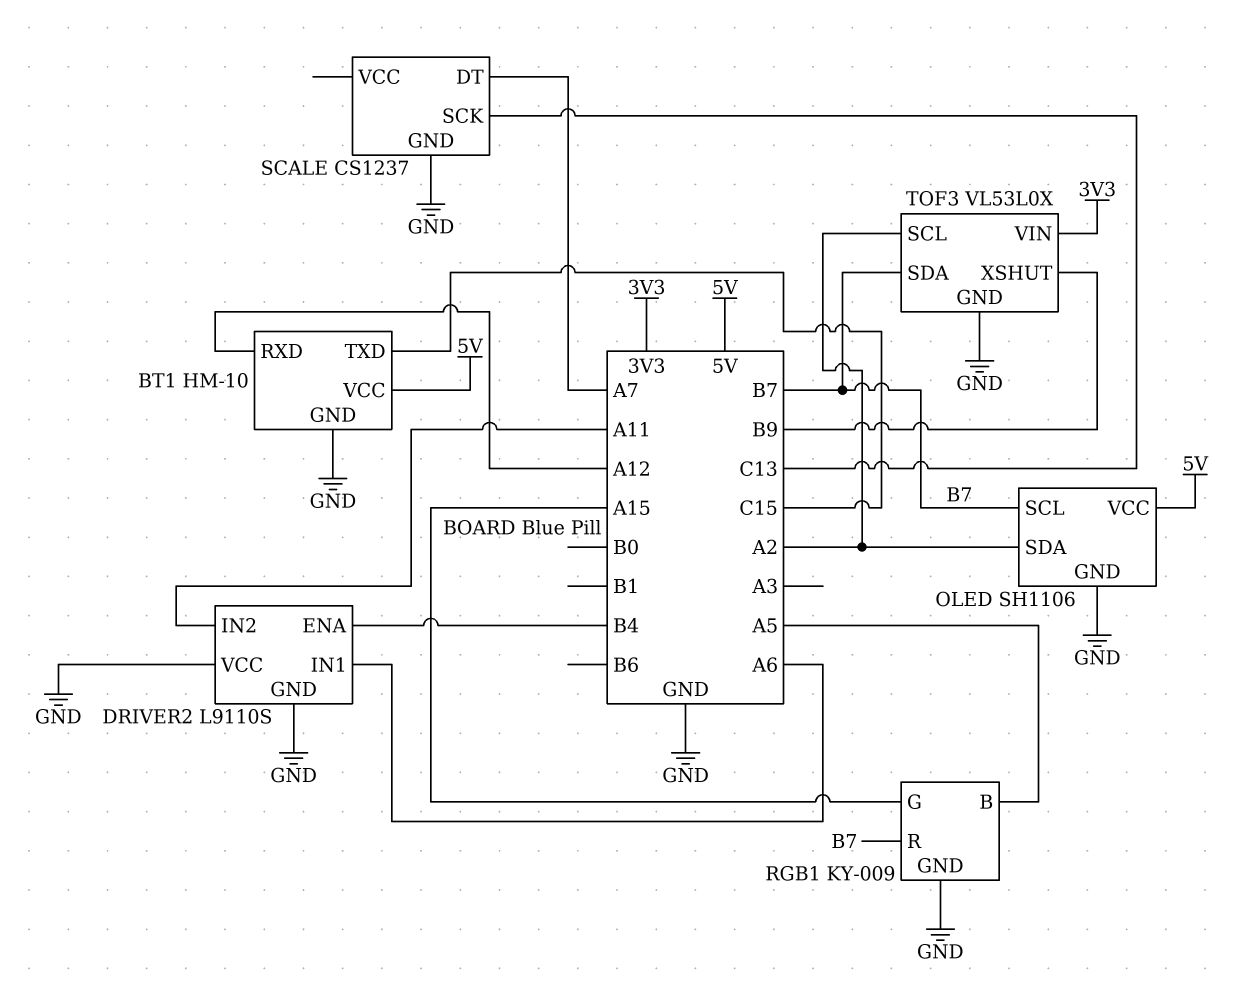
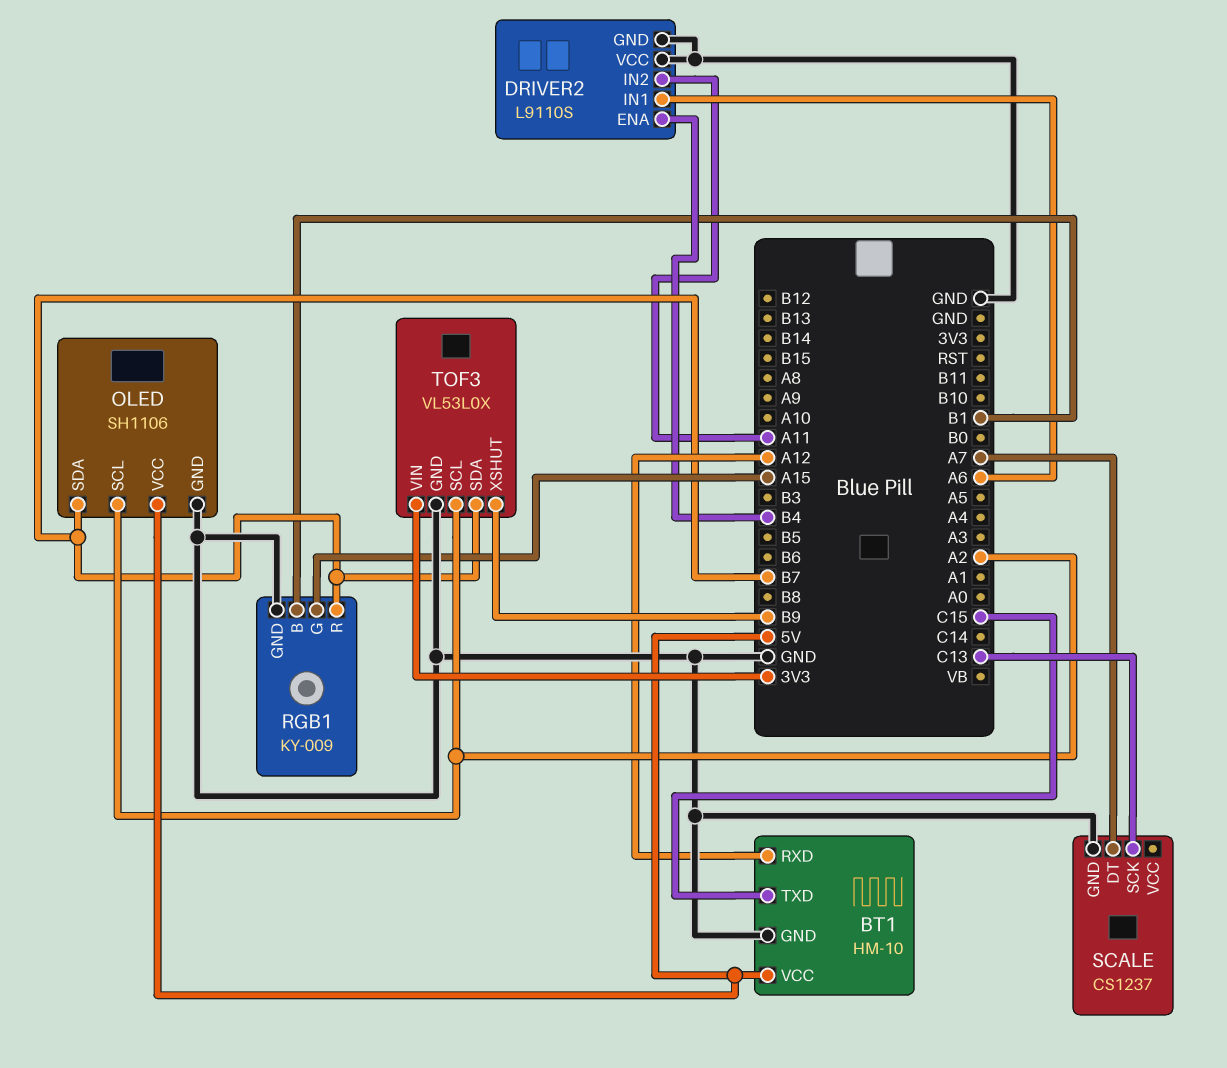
OLED pin SCL: B7 -> A2
OLED pin SDA: A2 -> B7
RGB1 pin B: A5 -> B1

